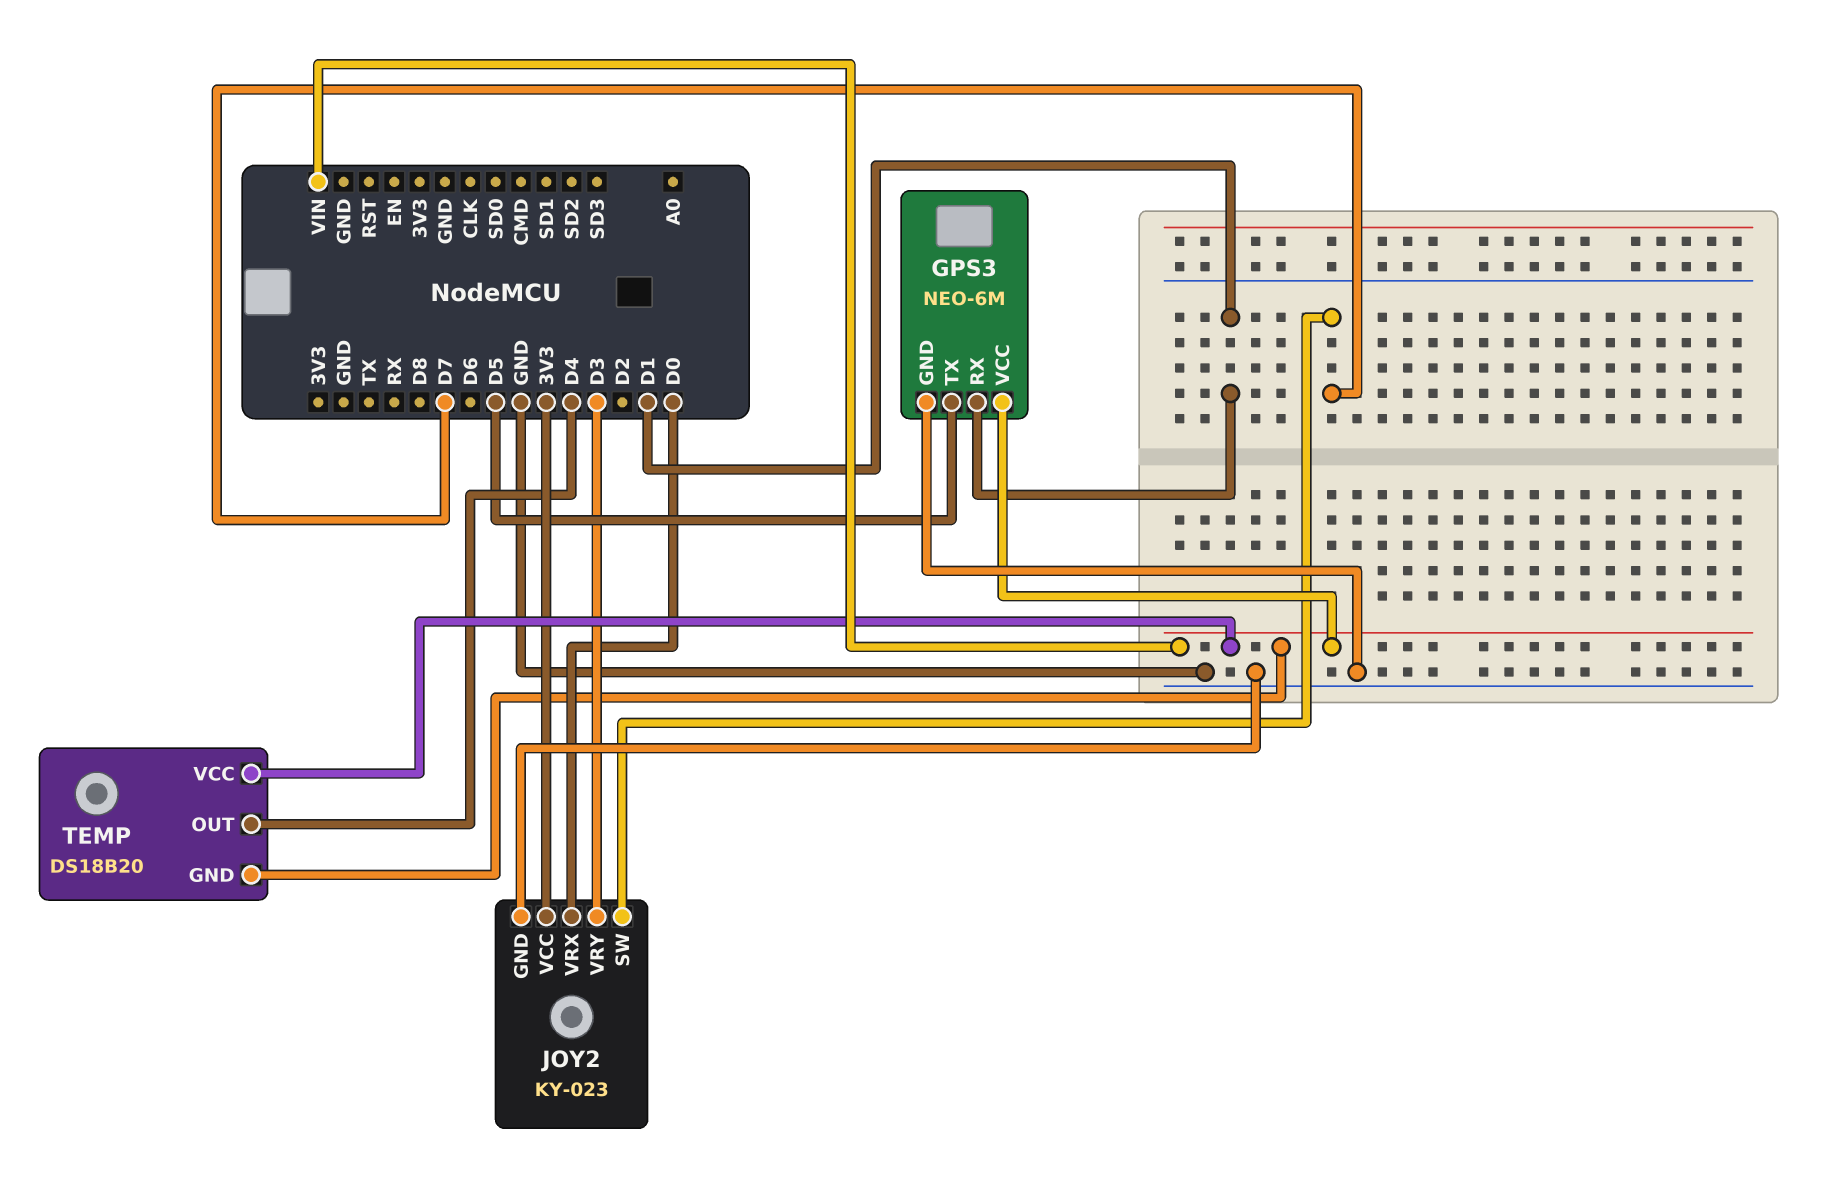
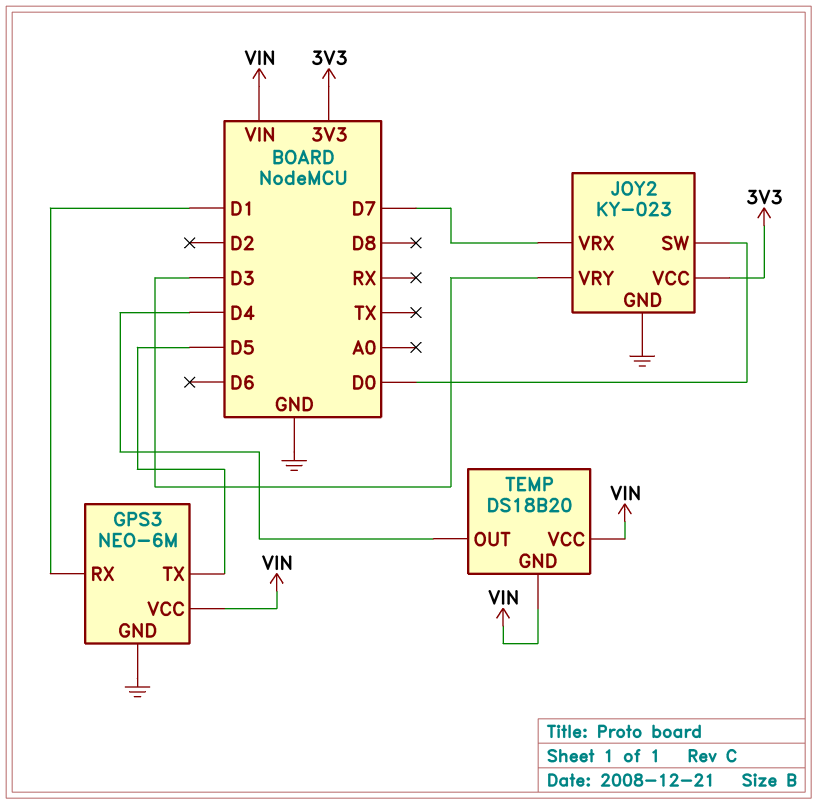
JOY2 pin SW: D7 -> D0
JOY2 pin VRX: D0 -> D7

